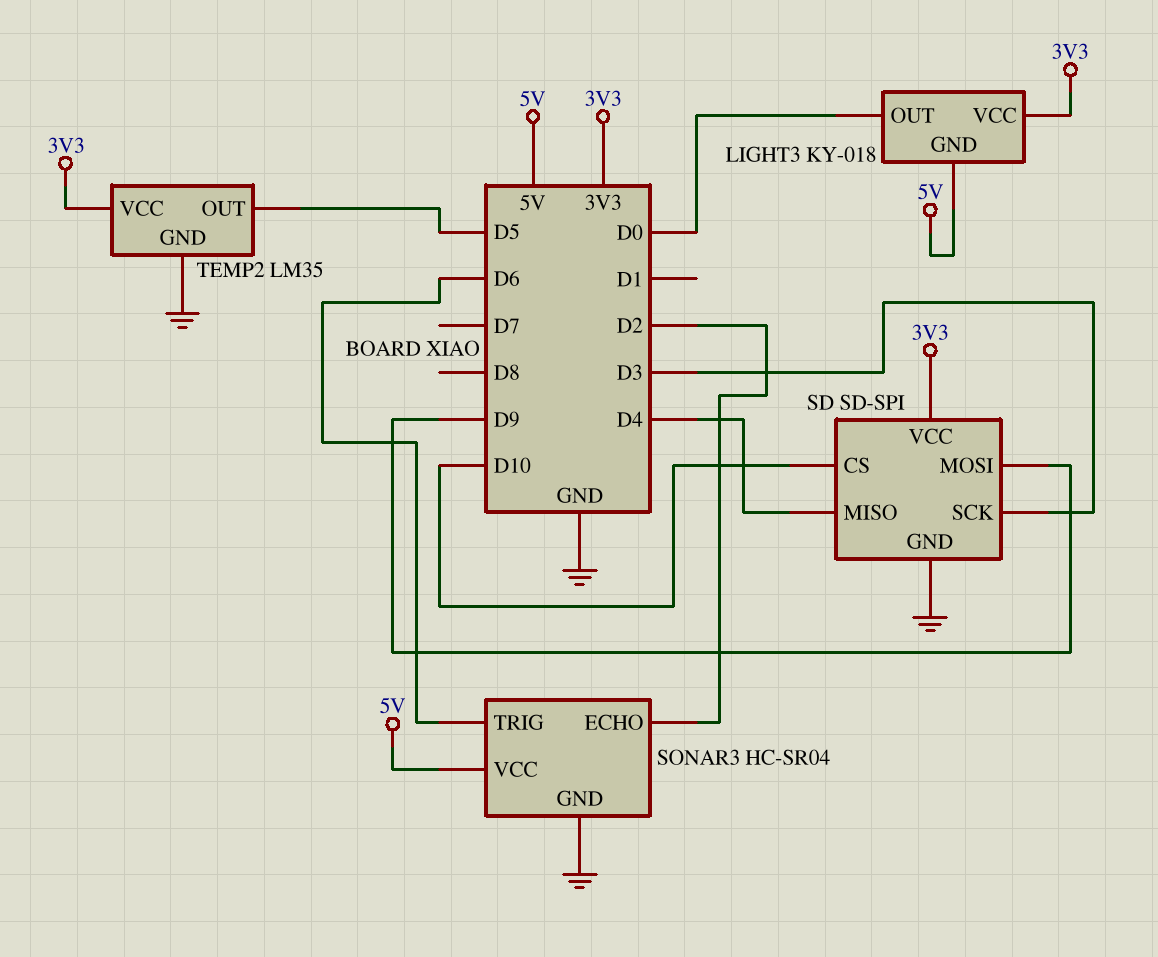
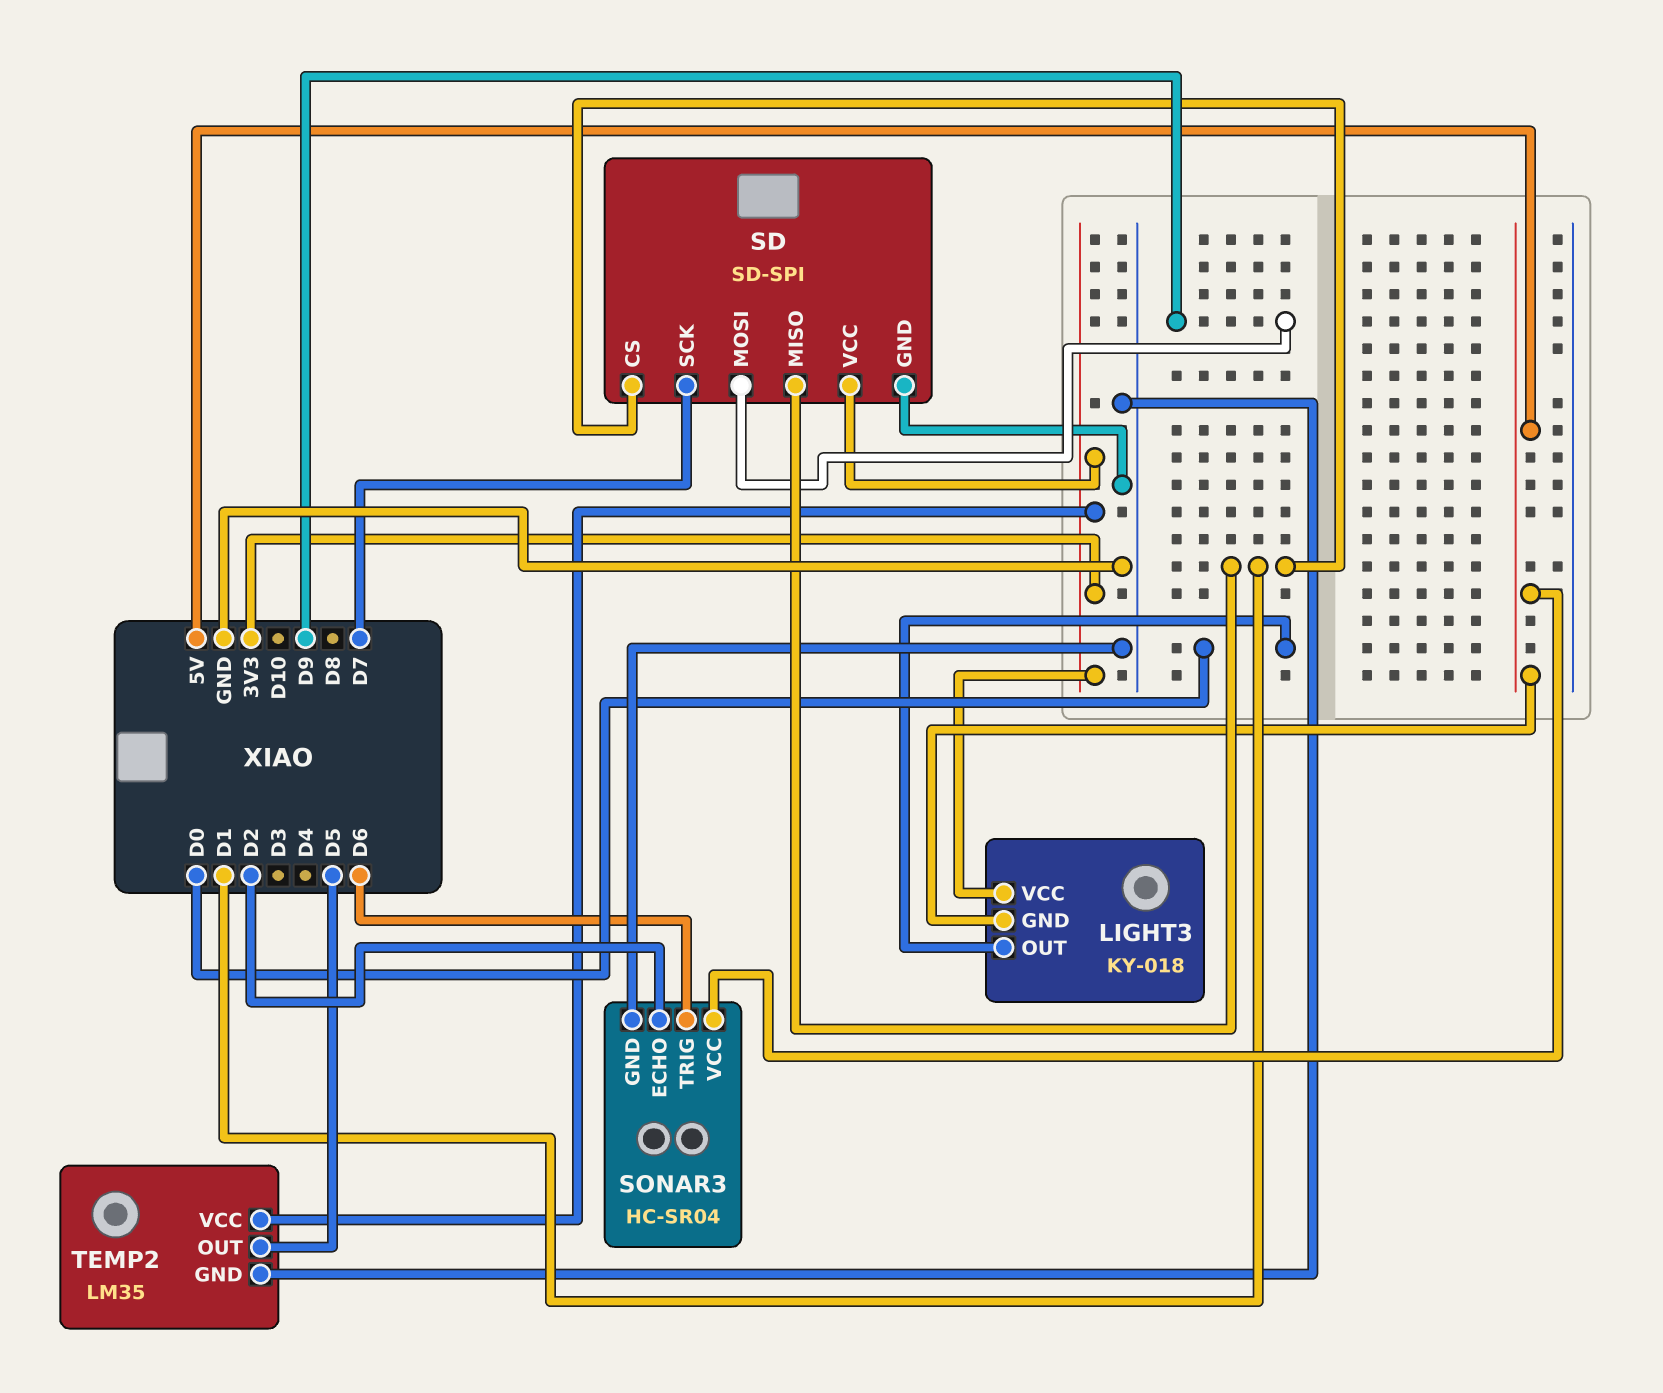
SD pin CS: D10 -> D1
SD pin MISO: D4 -> D1
SD pin SCK: D3 -> D7

